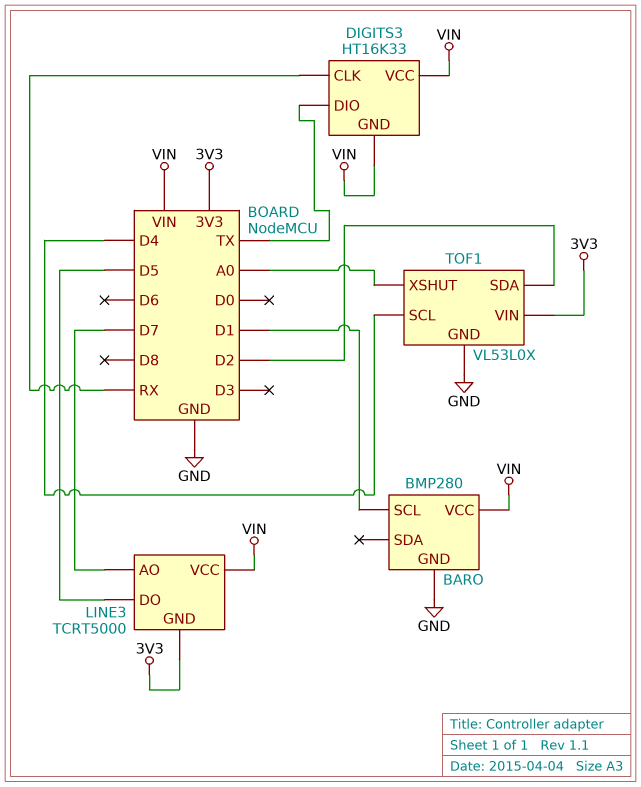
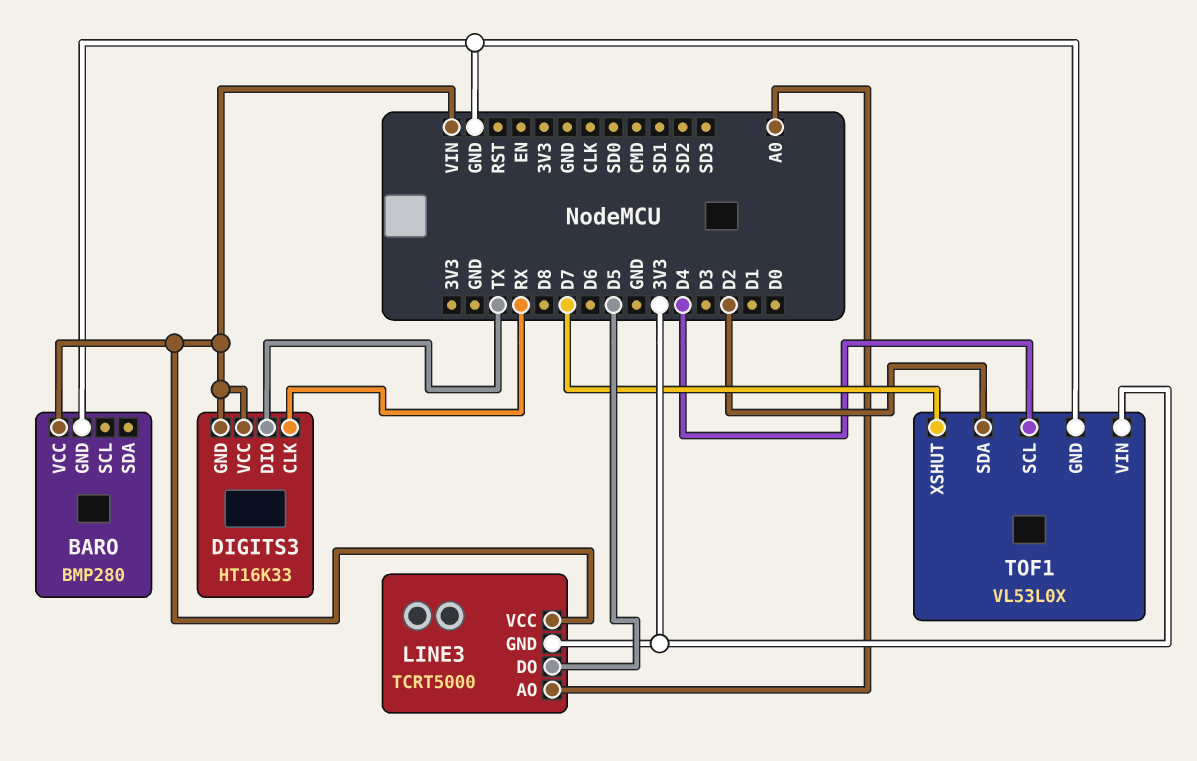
BARO pin SCL: D1 -> none
LINE3 pin AO: D7 -> A0
TOF1 pin XSHUT: A0 -> D7

